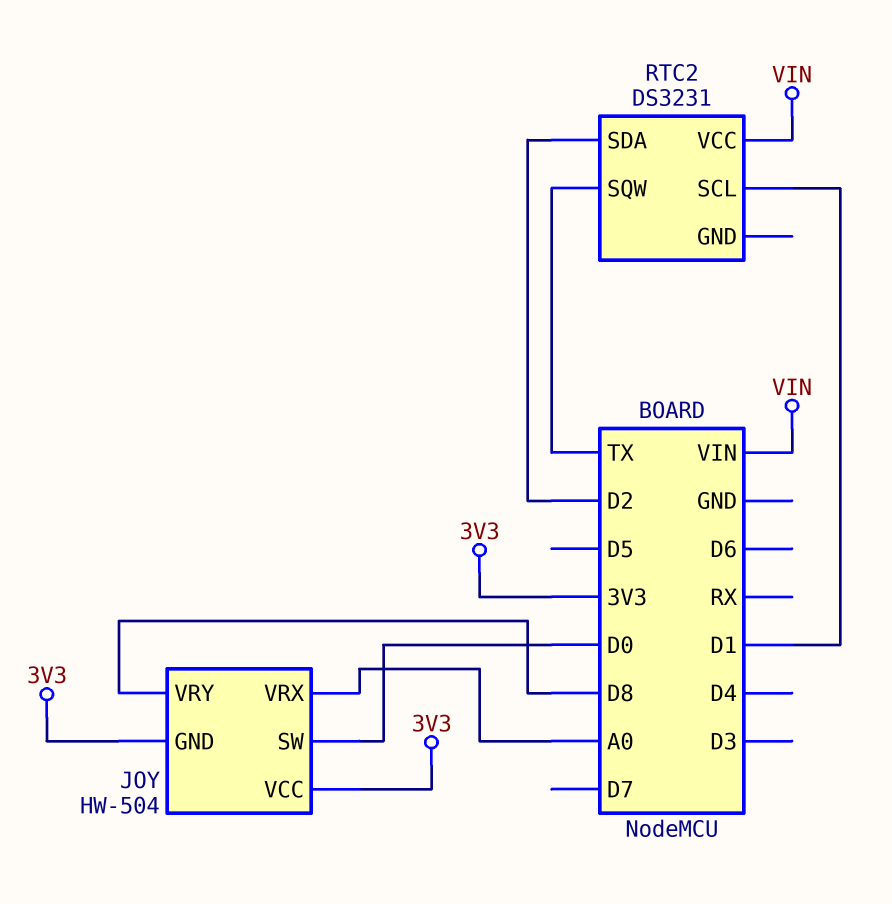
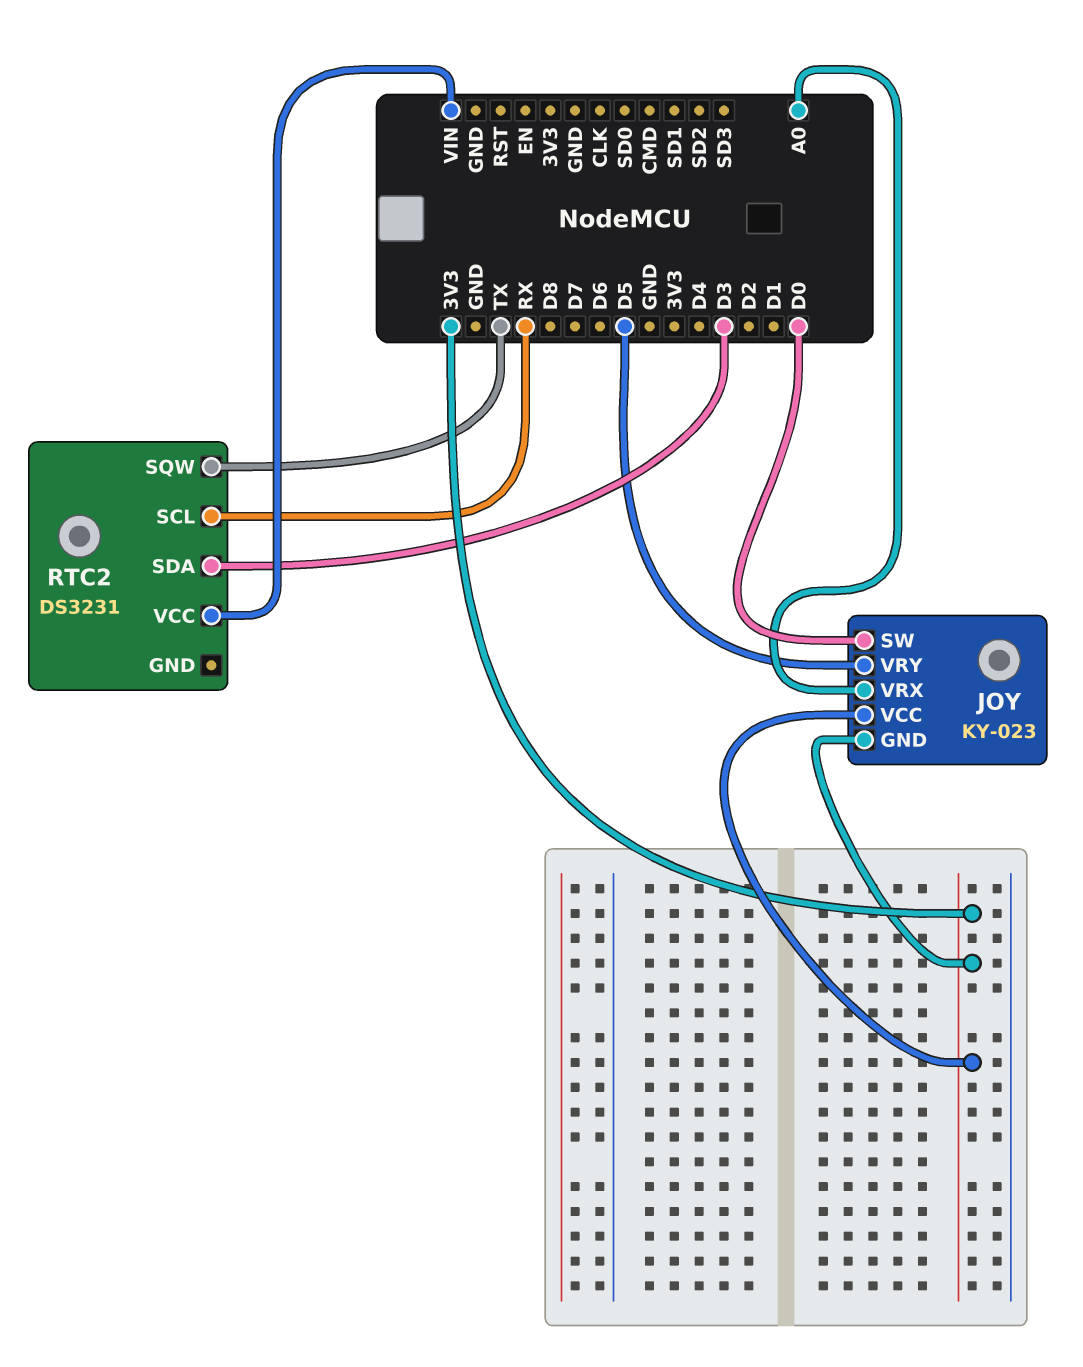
JOY: HW-504 -> KY-023
JOY pin VRY: D8 -> D5
RTC2 pin SCL: D1 -> RX
RTC2 pin SDA: D2 -> D3

